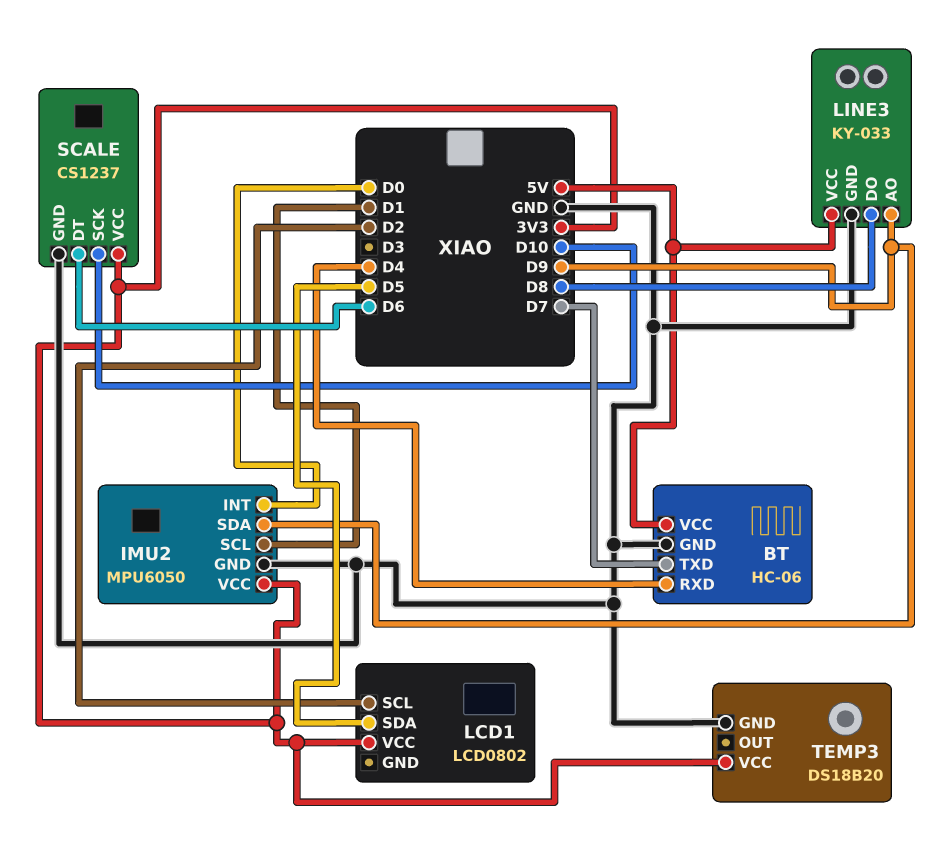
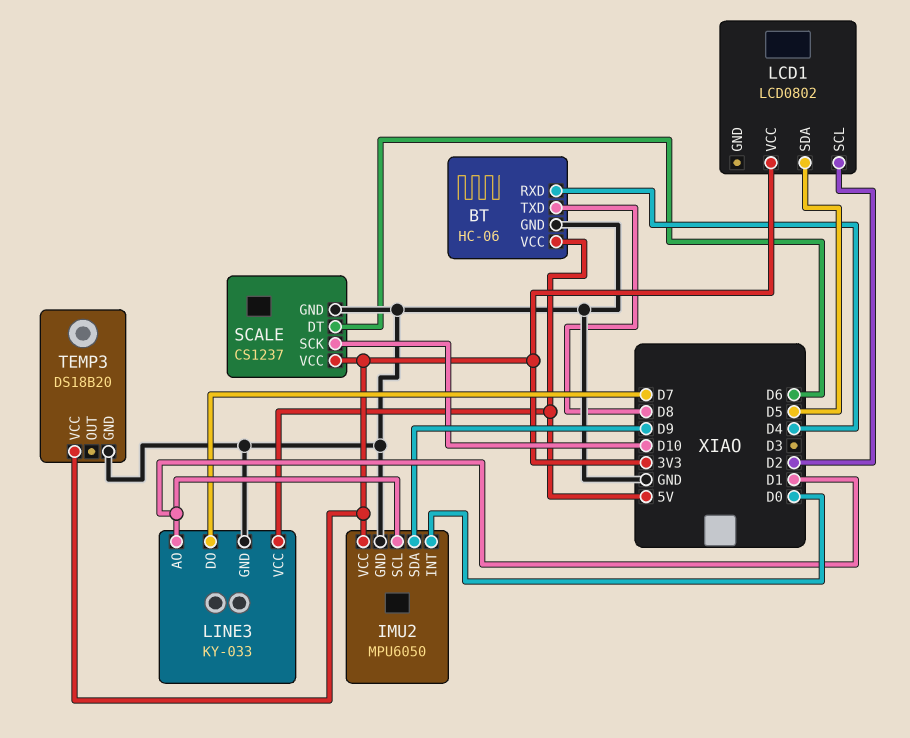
BT pin TXD: D7 -> D8
LINE3 pin AO: D9 -> D1
LINE3 pin DO: D8 -> D7

